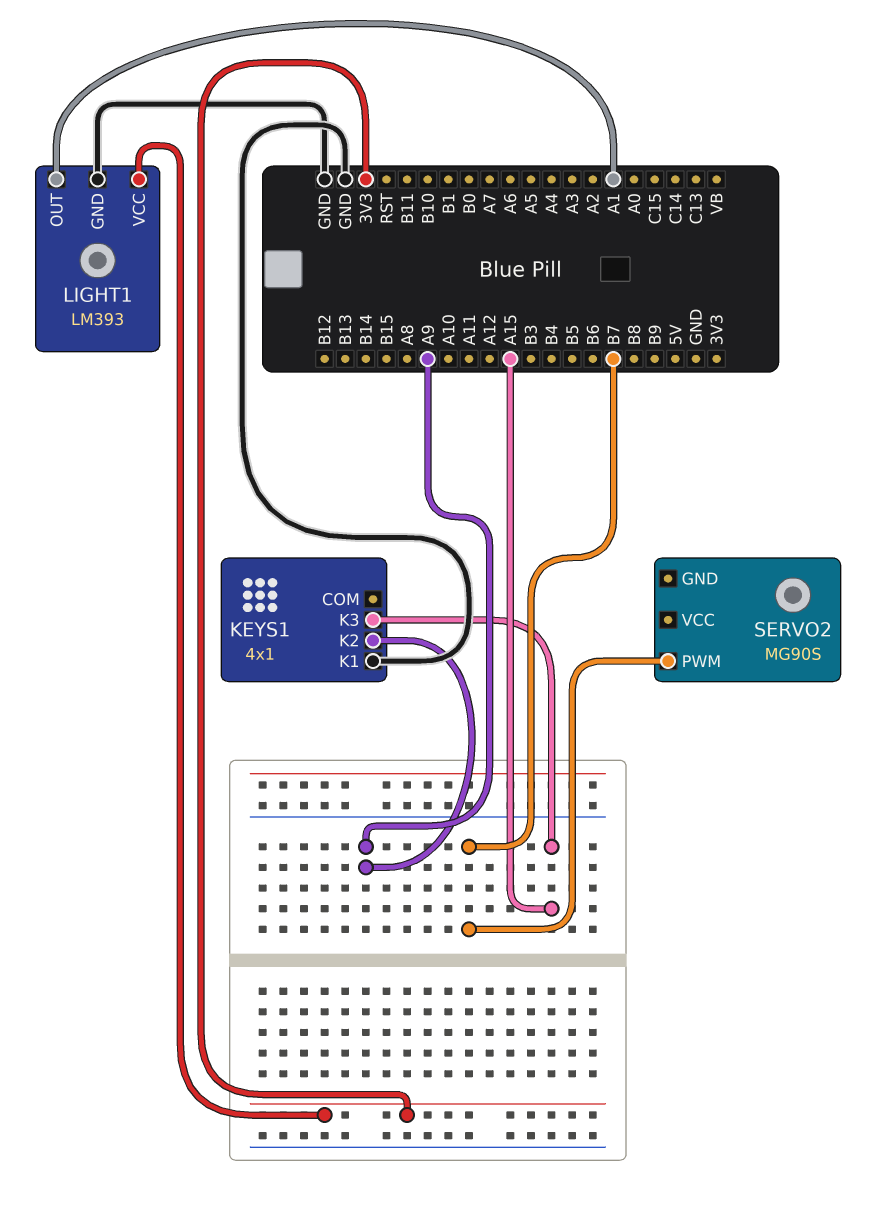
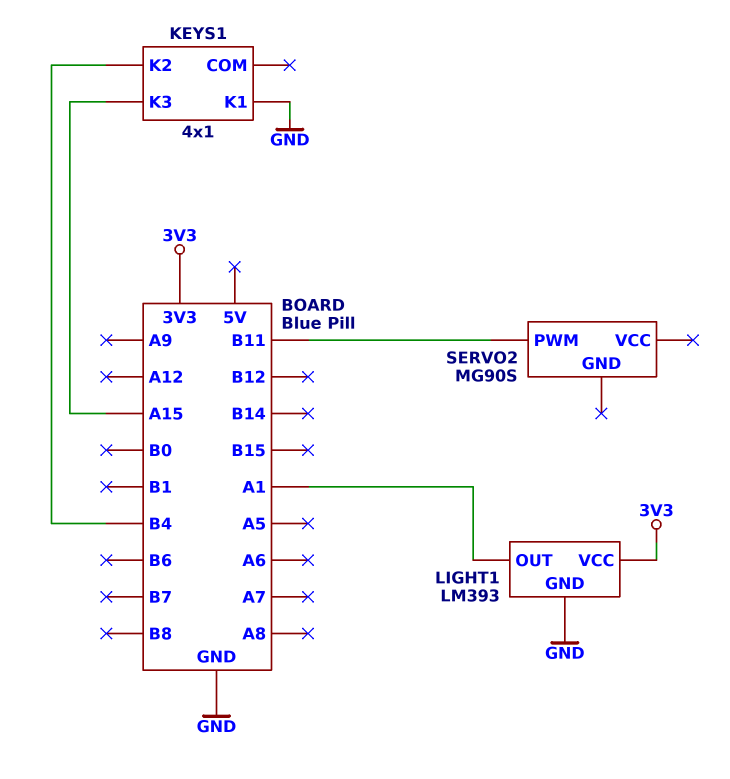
KEYS1 pin K2: A9 -> B4
SERVO2 pin PWM: B7 -> B11

